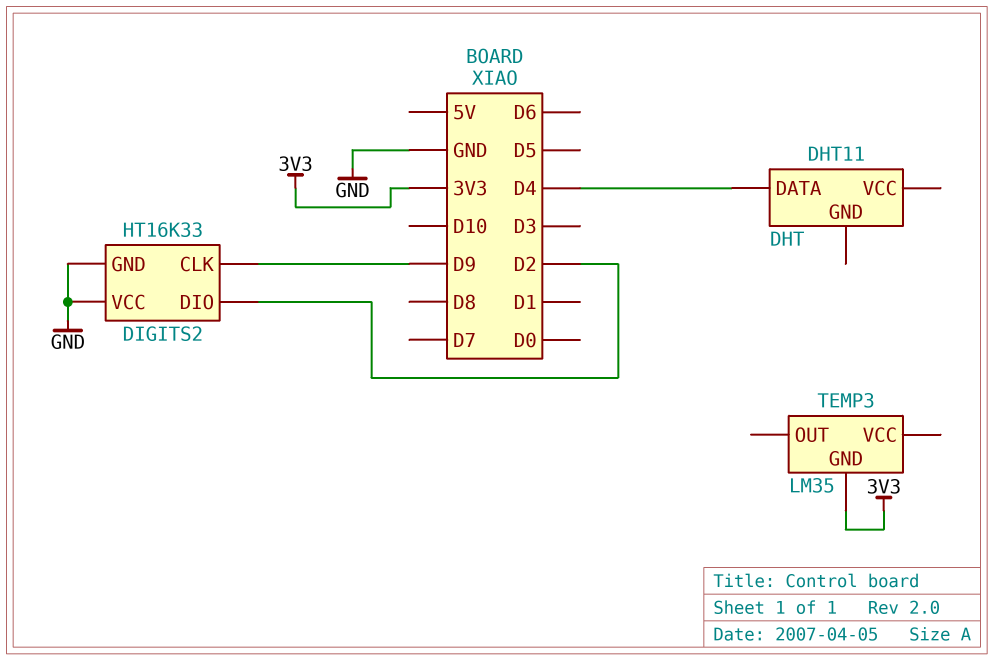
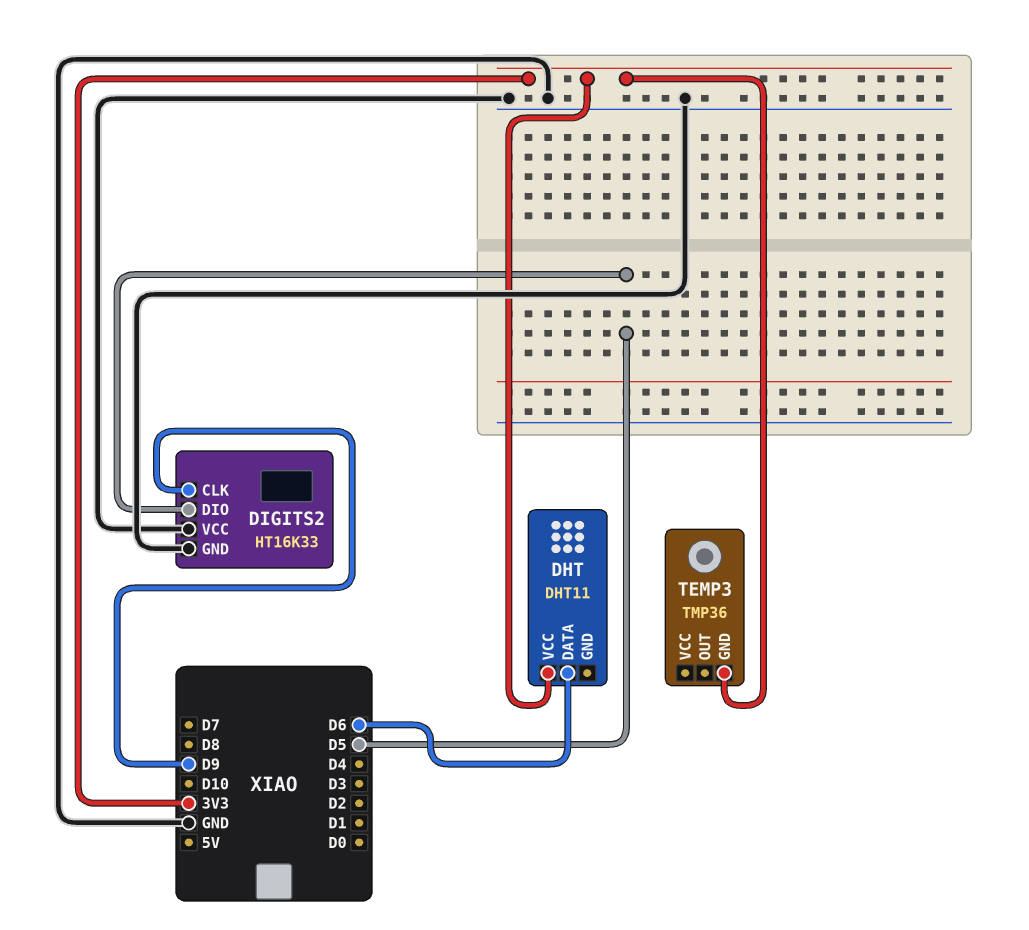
DHT pin DATA: D4 -> D6
DHT pin VCC: none -> 3V3
DIGITS2 pin DIO: D2 -> D5
TEMP3: LM35 -> TMP36

